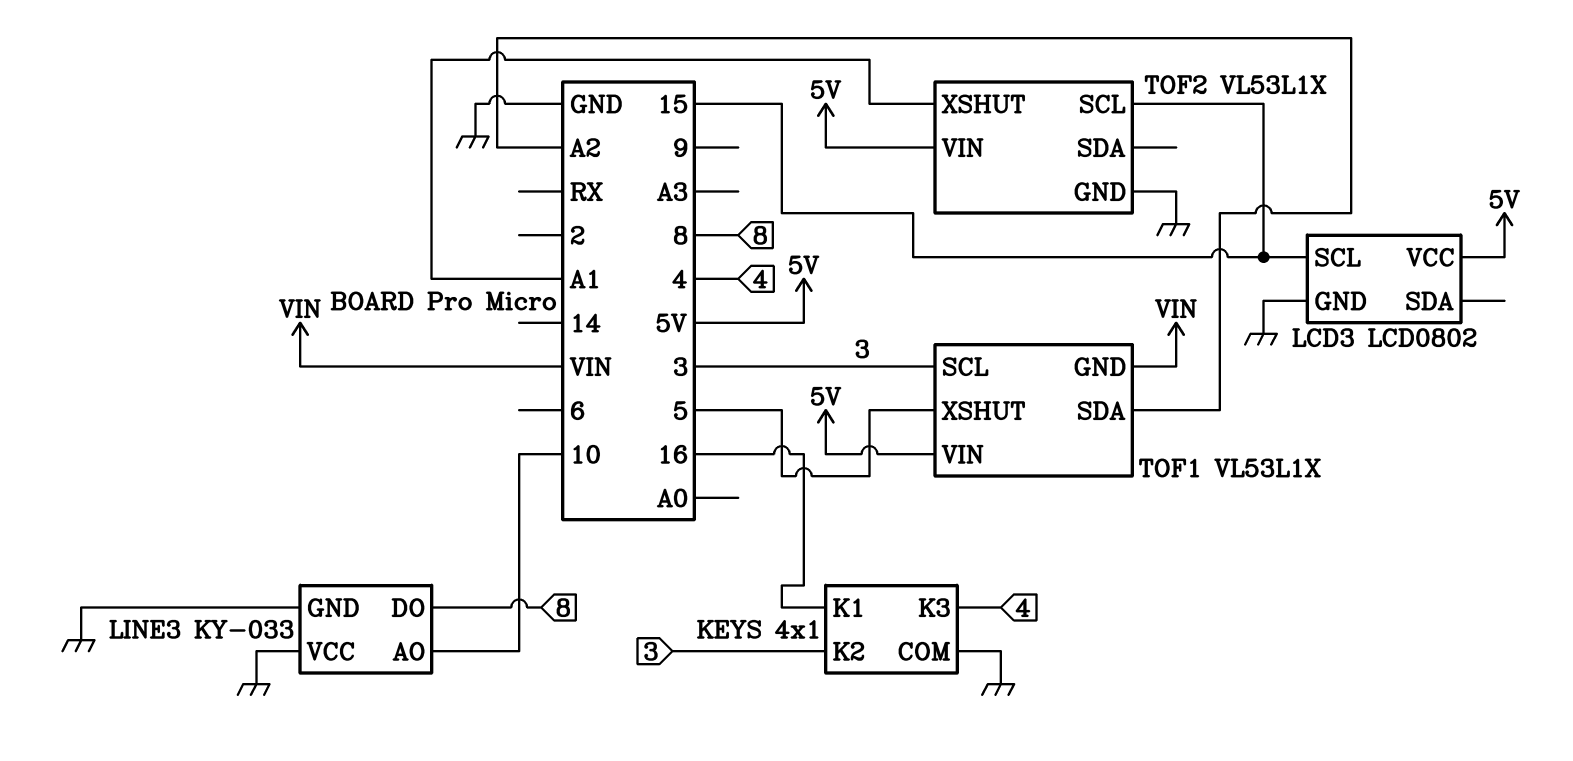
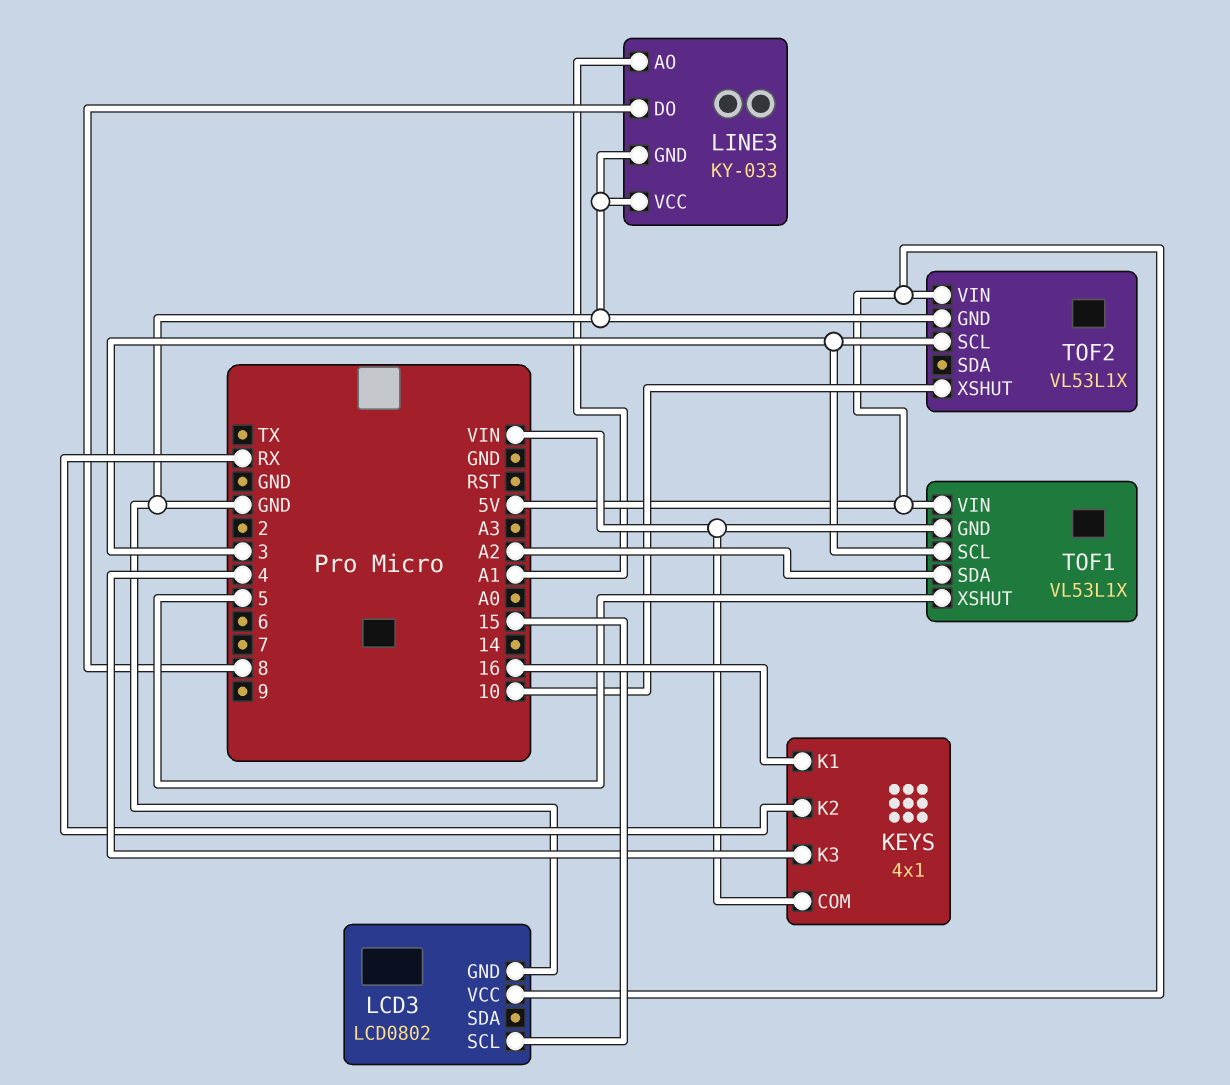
KEYS pin COM: GND -> VIN
KEYS pin K2: 3 -> RX
LINE3 pin AO: 10 -> A1
TOF2 pin SCL: 15 -> 3
TOF2 pin XSHUT: A1 -> 10

